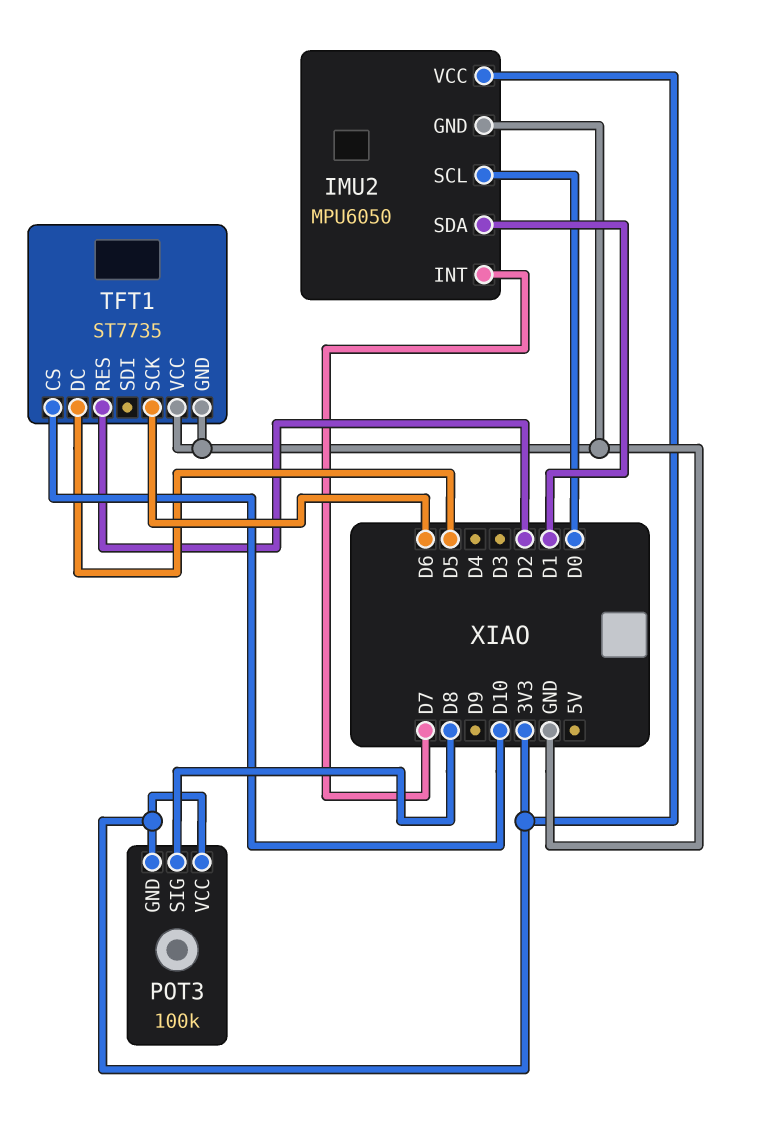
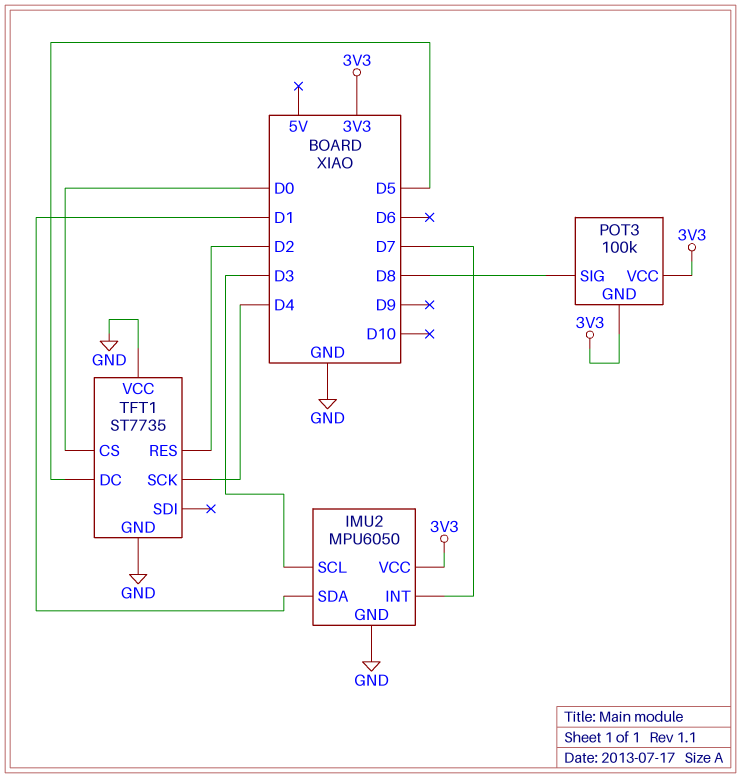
IMU2 pin SCL: D0 -> D3
TFT1 pin CS: D10 -> D0
TFT1 pin SCK: D6 -> D4

